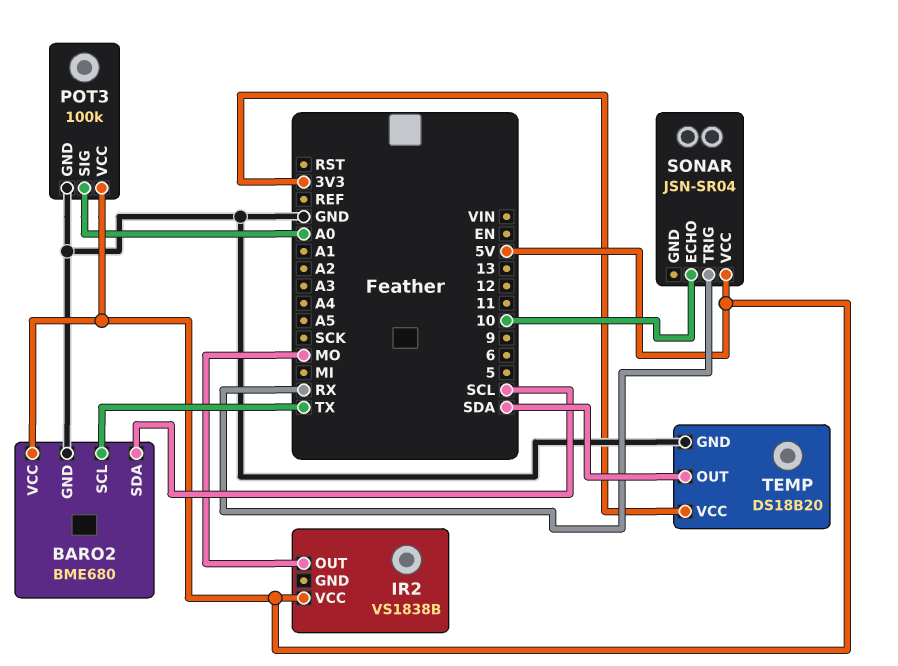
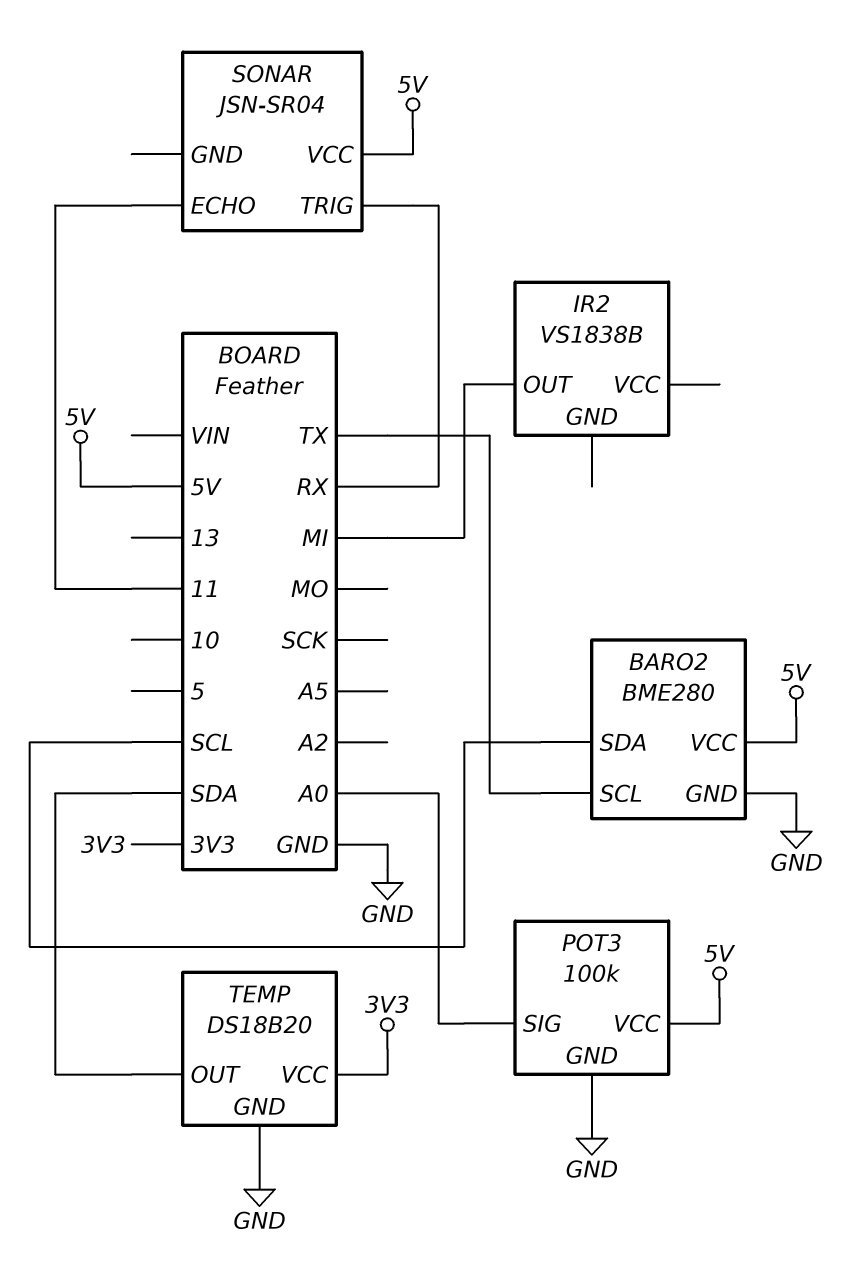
BARO2: BME680 -> BME280
IR2 pin OUT: MO -> MI
IR2 pin VCC: 5V -> none
SONAR pin ECHO: 10 -> 11

